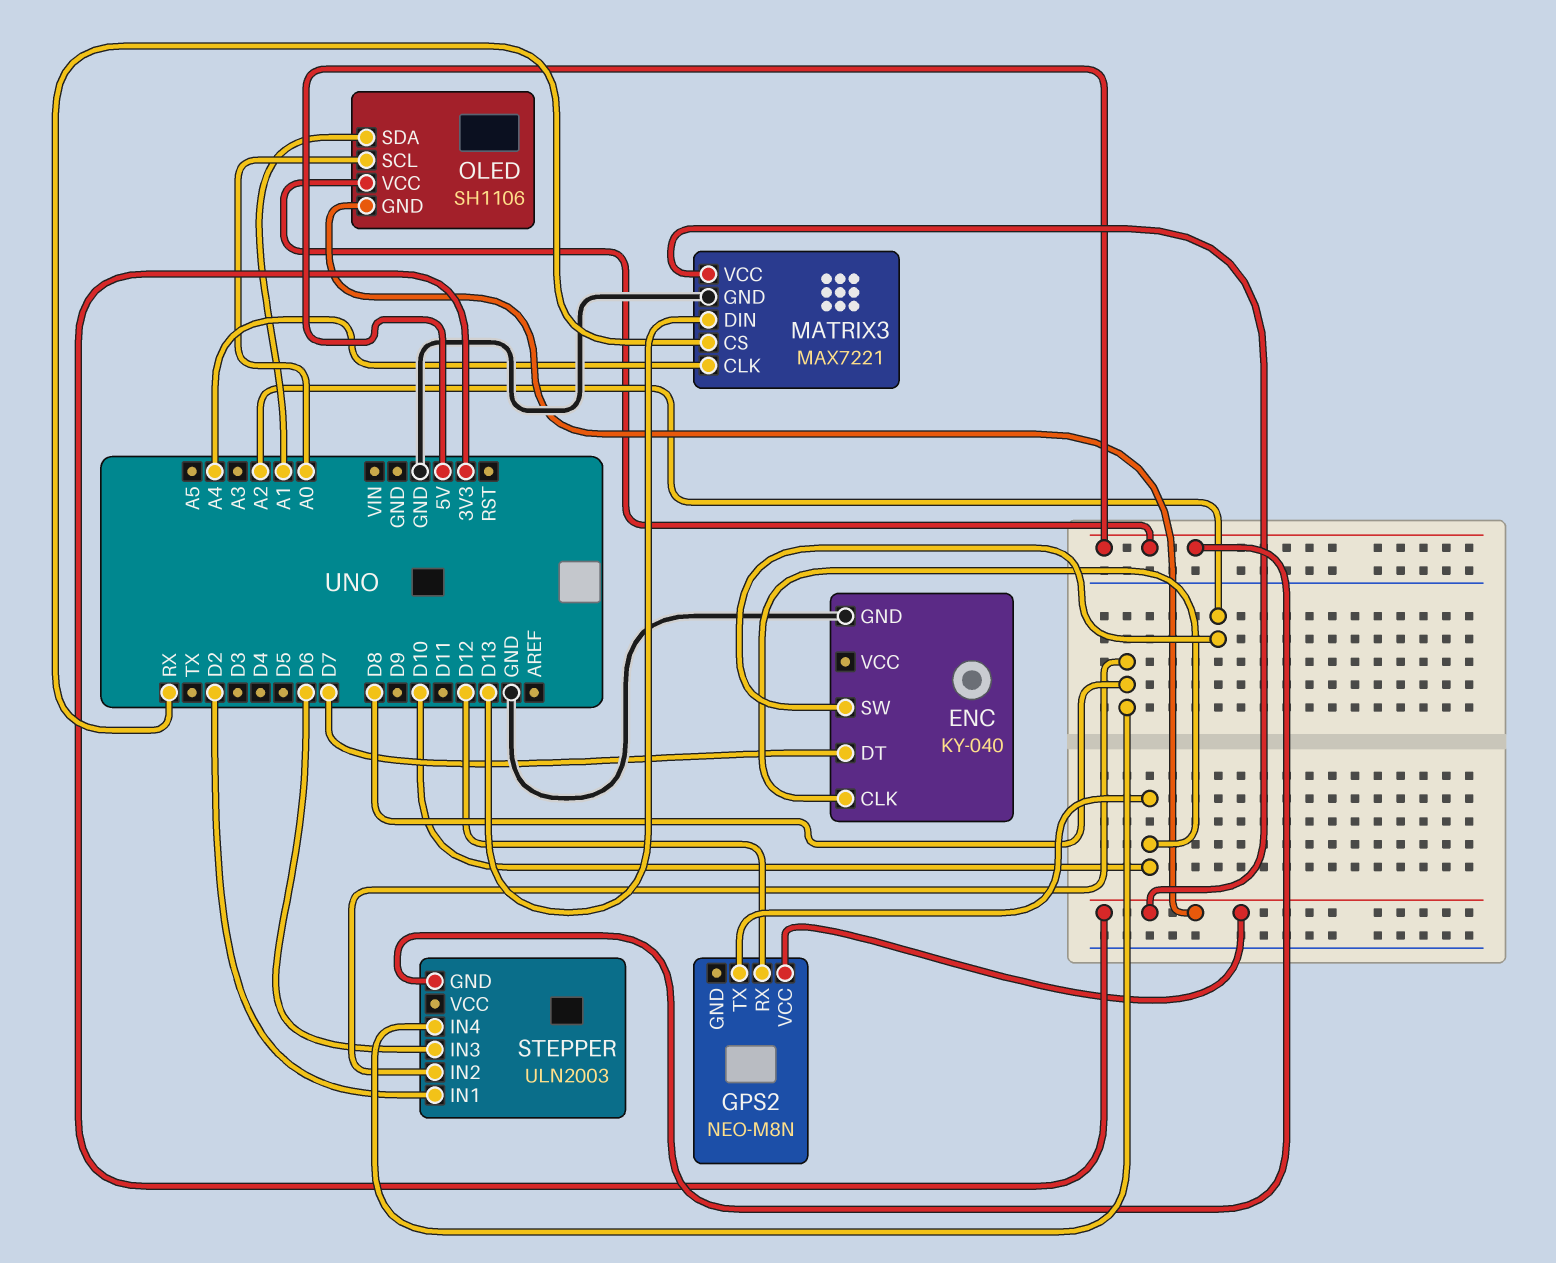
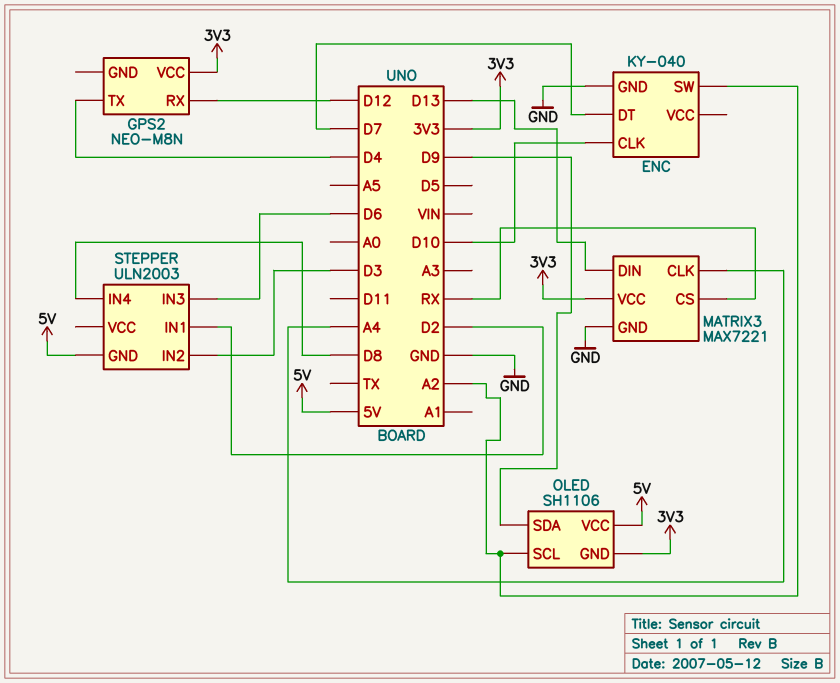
GPS2 pin TX: D10 -> D4
OLED pin SCL: A0 -> A2
OLED pin SDA: A1 -> D9
STEPPER pin IN2: D8 -> D3

